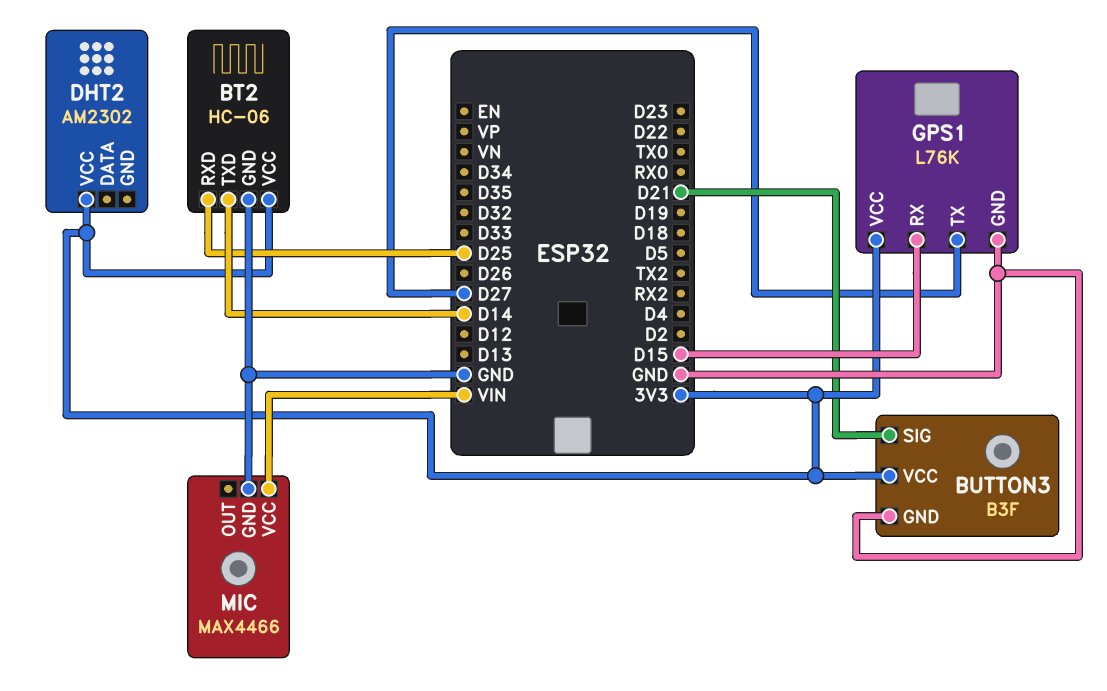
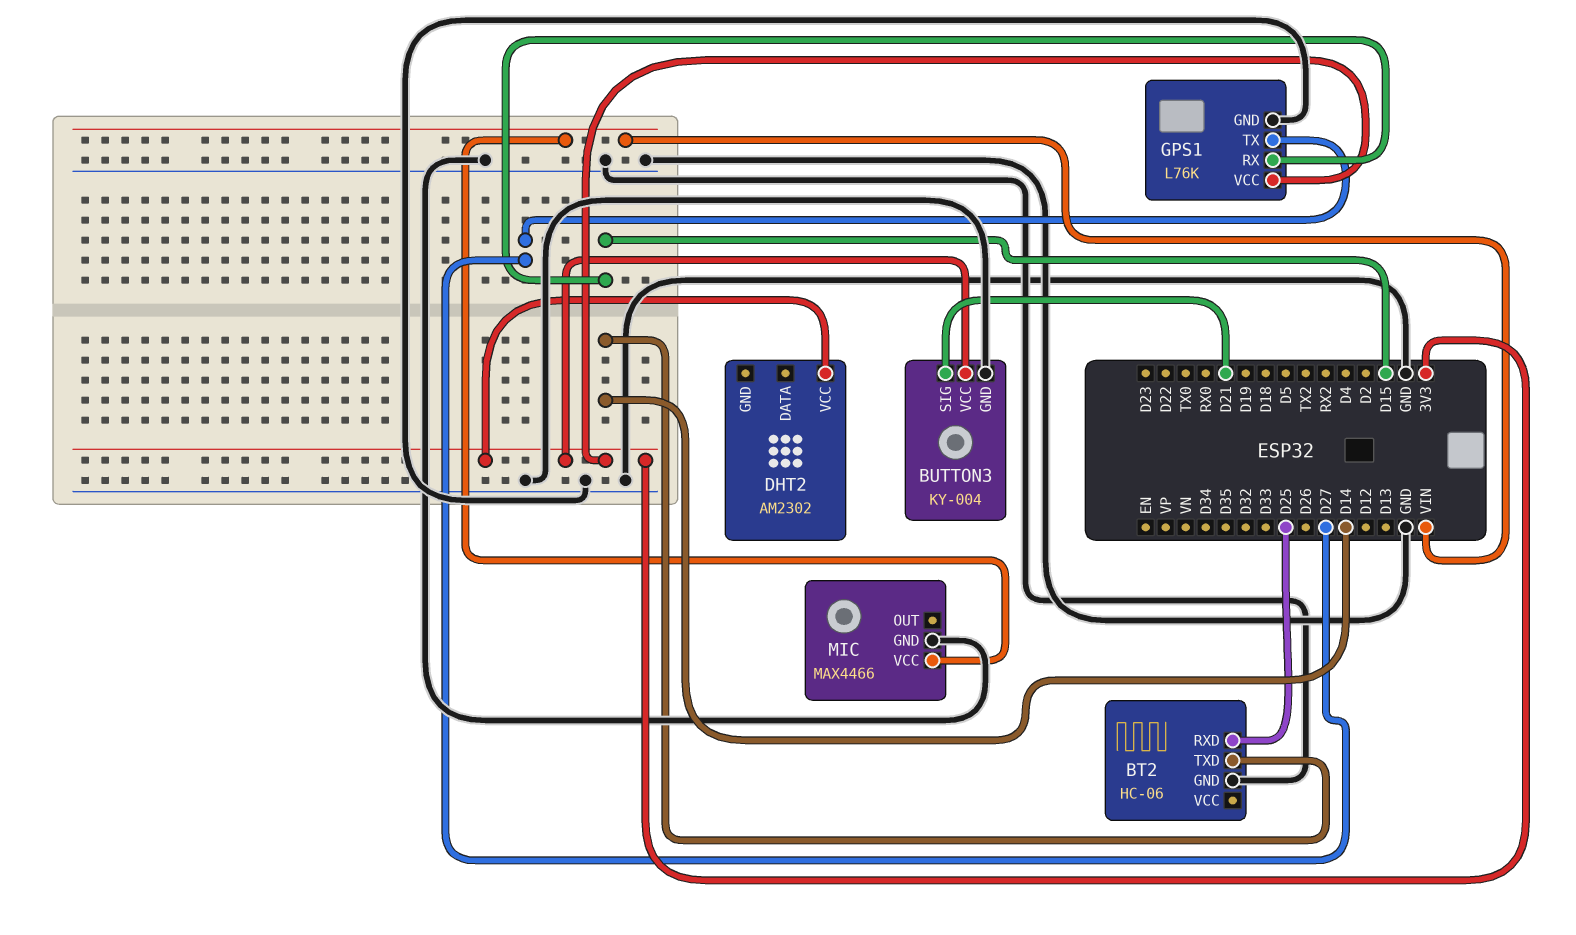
BT2 pin VCC: 3V3 -> none
BUTTON3: B3F -> KY-004

